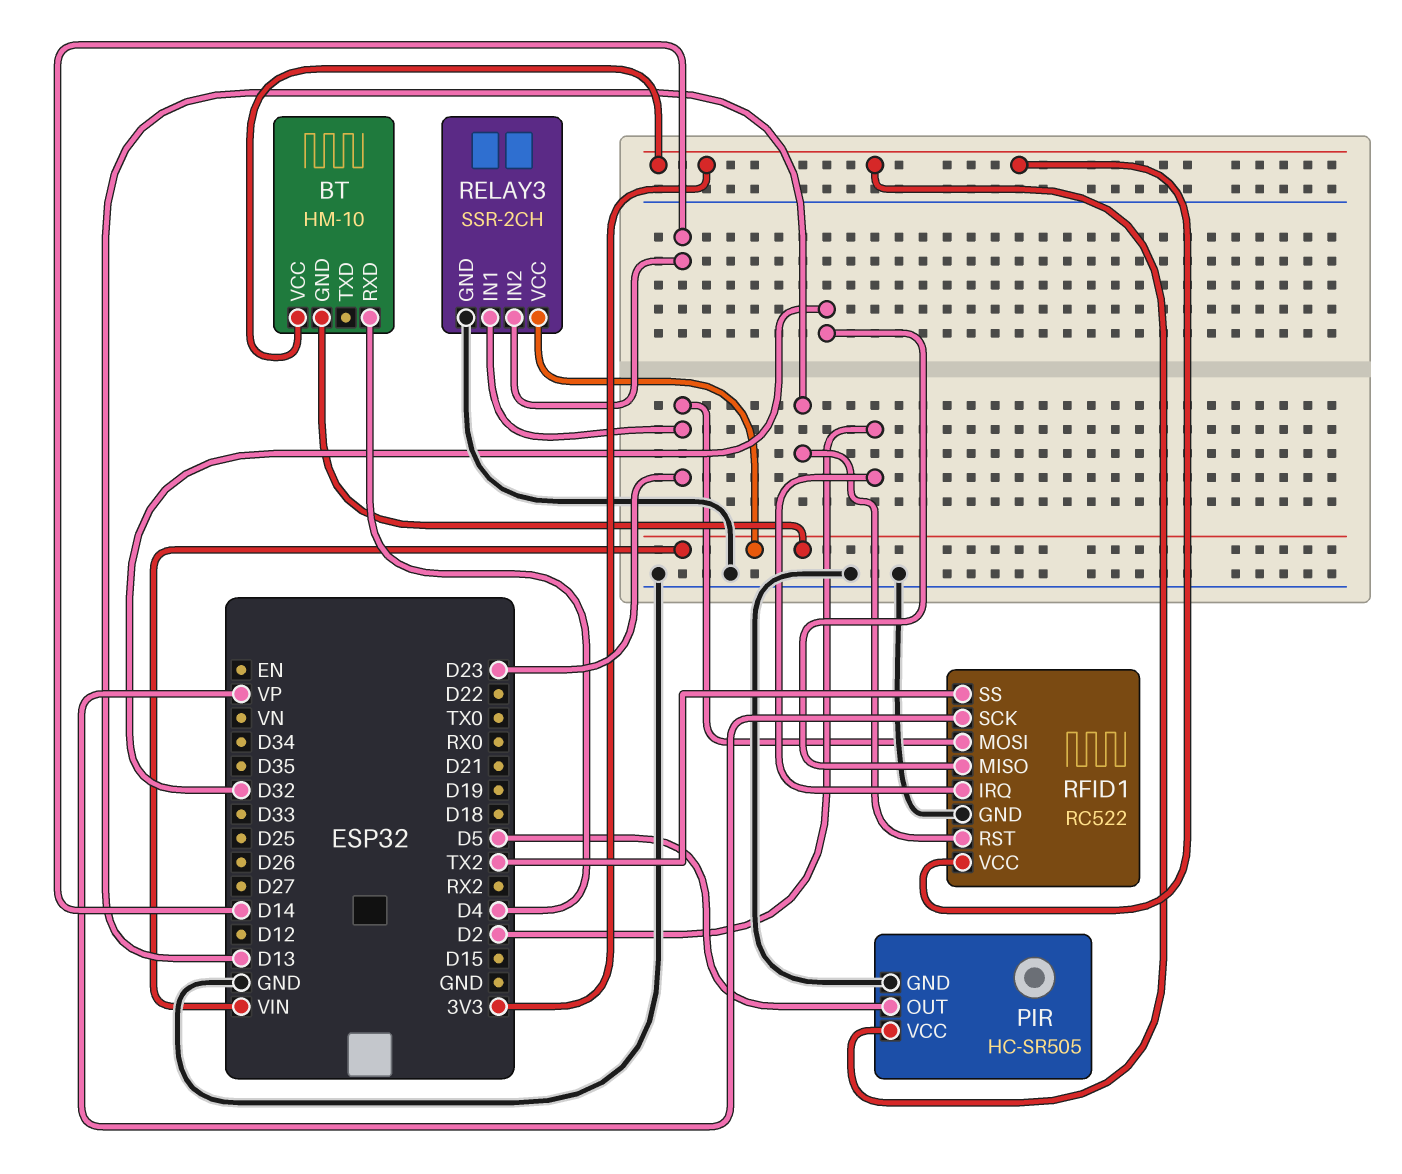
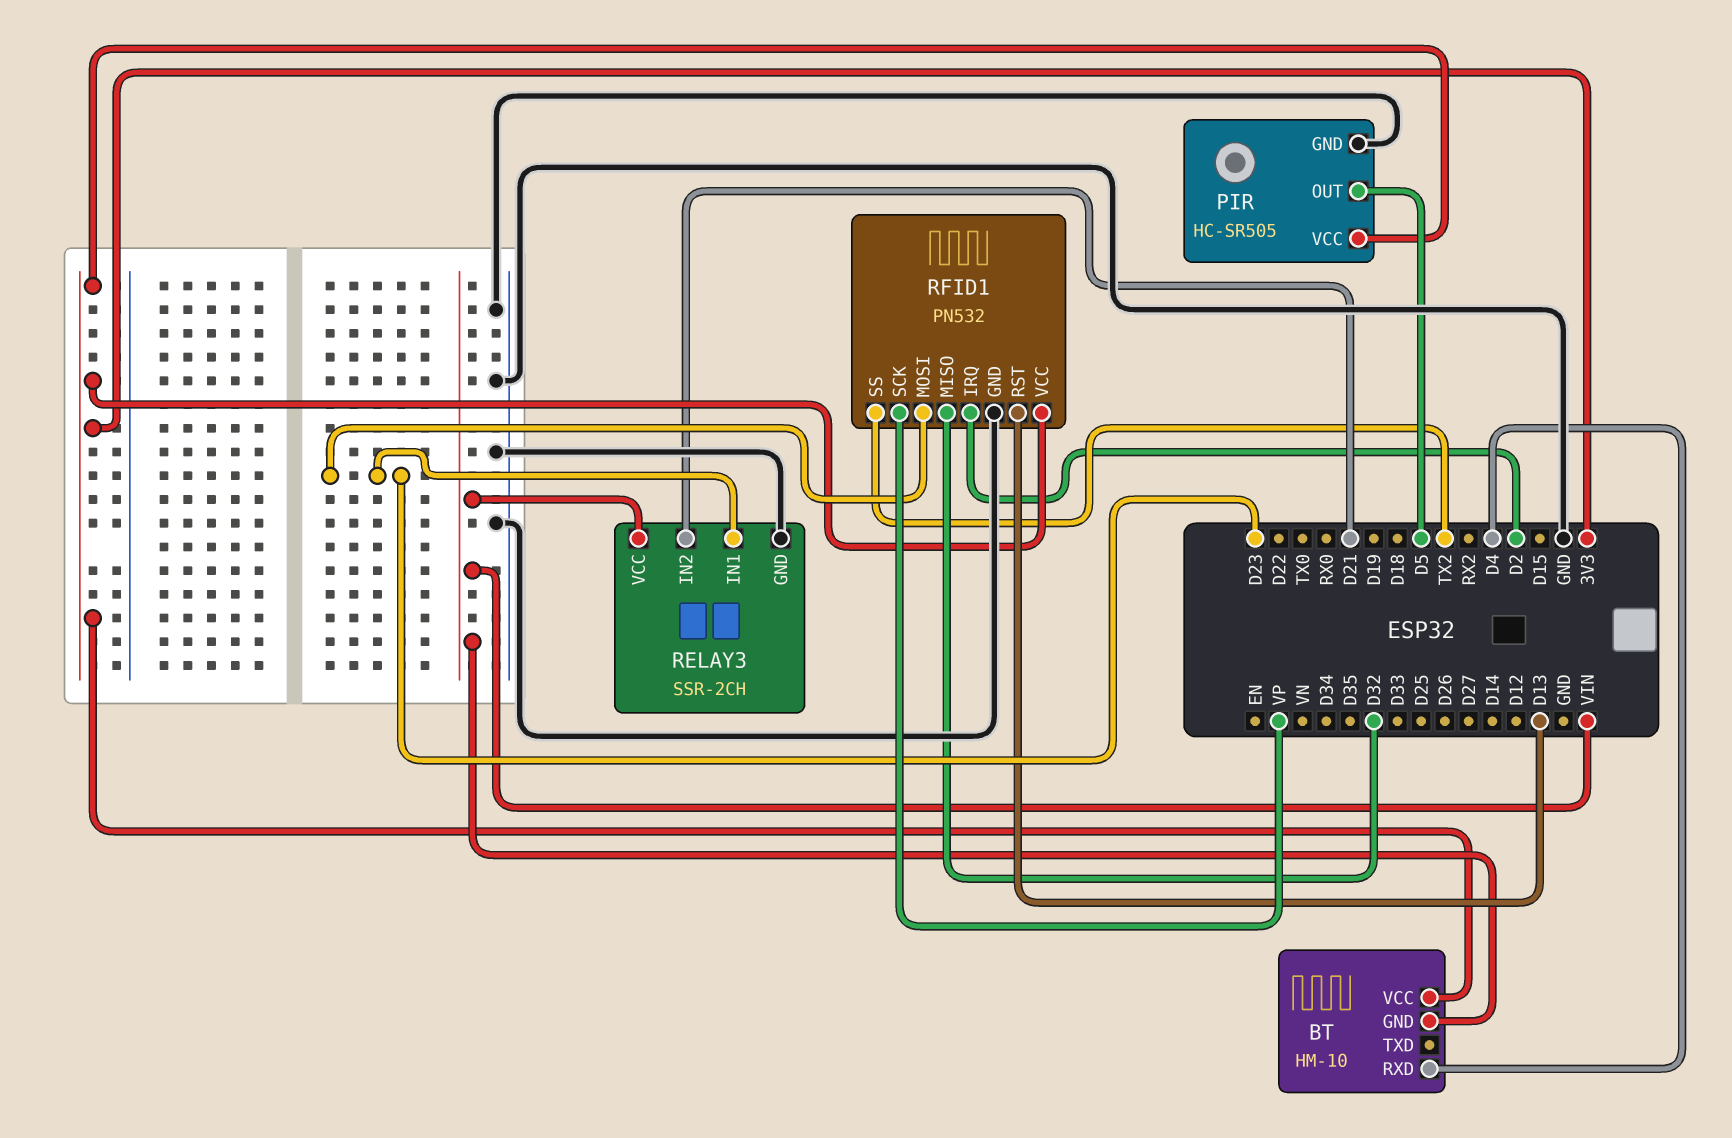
RELAY3 pin IN2: D14 -> D21
RFID1: RC522 -> PN532

